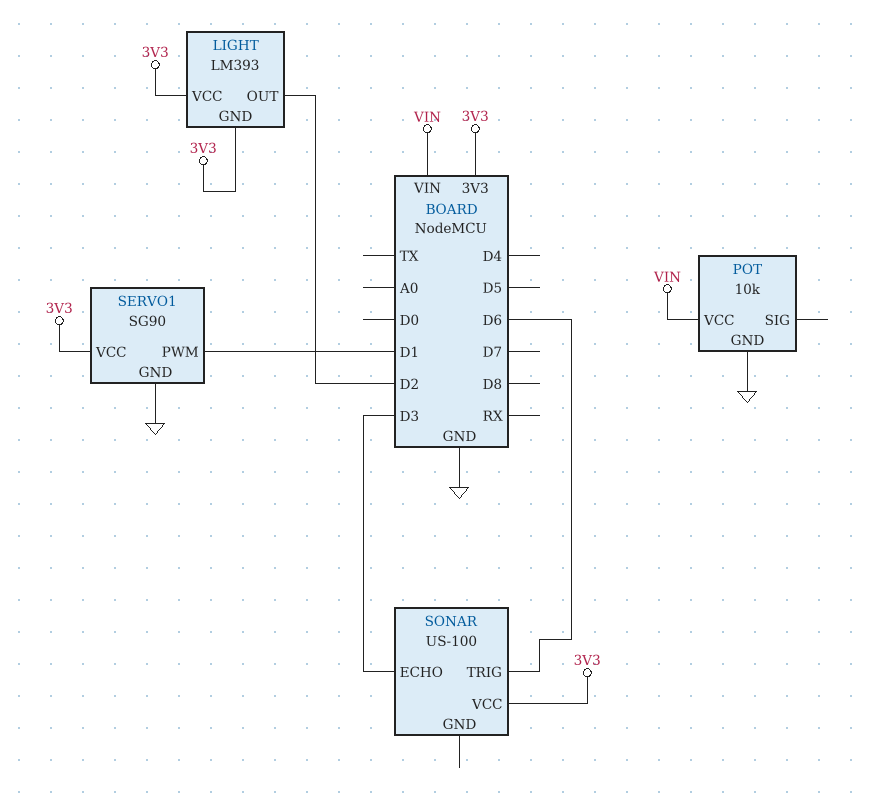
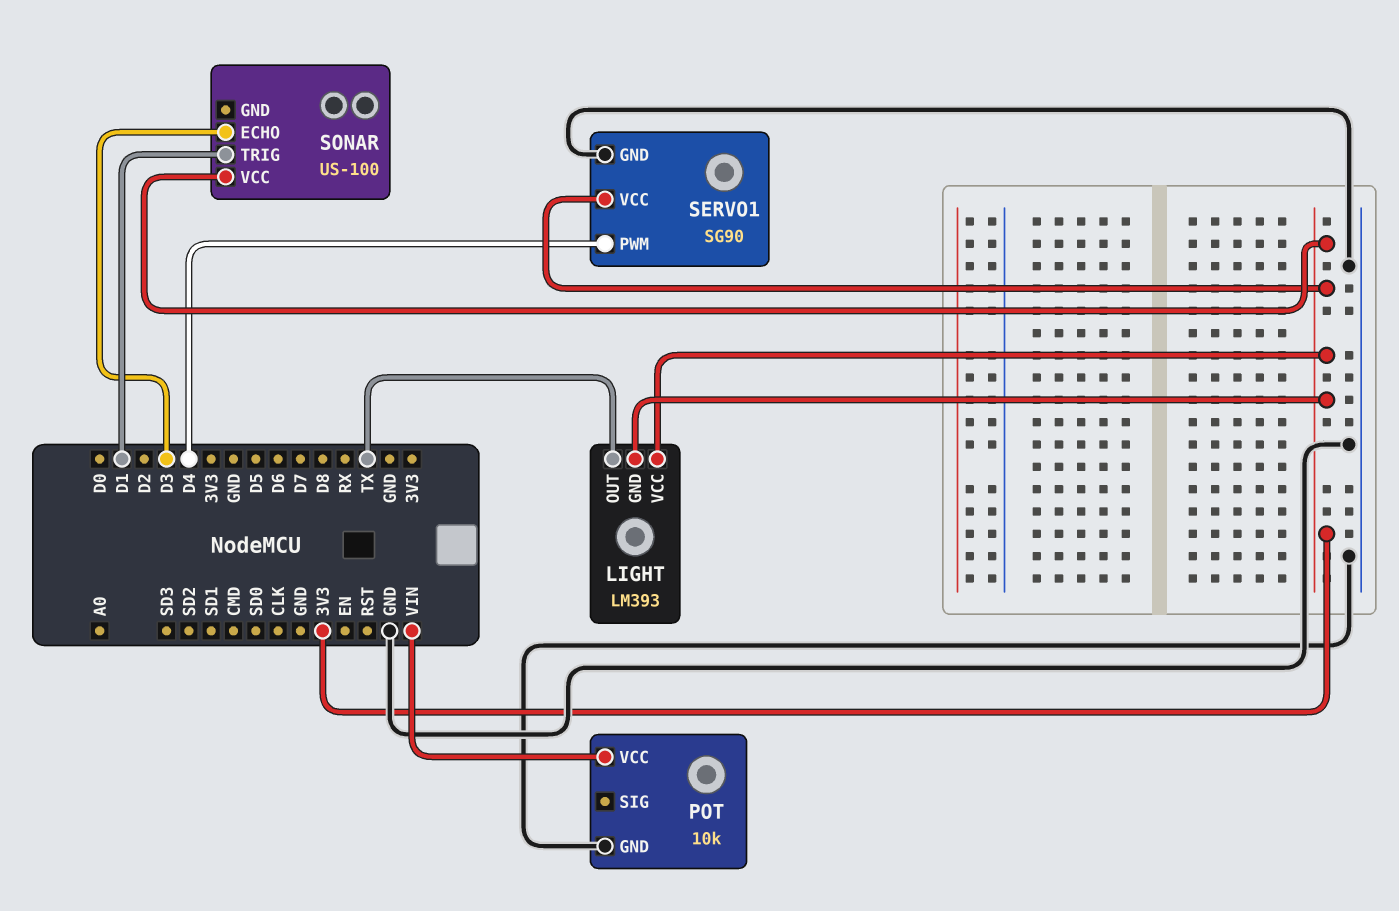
LIGHT pin OUT: D2 -> TX
SERVO1 pin PWM: D1 -> D4
SONAR pin TRIG: D6 -> D1

